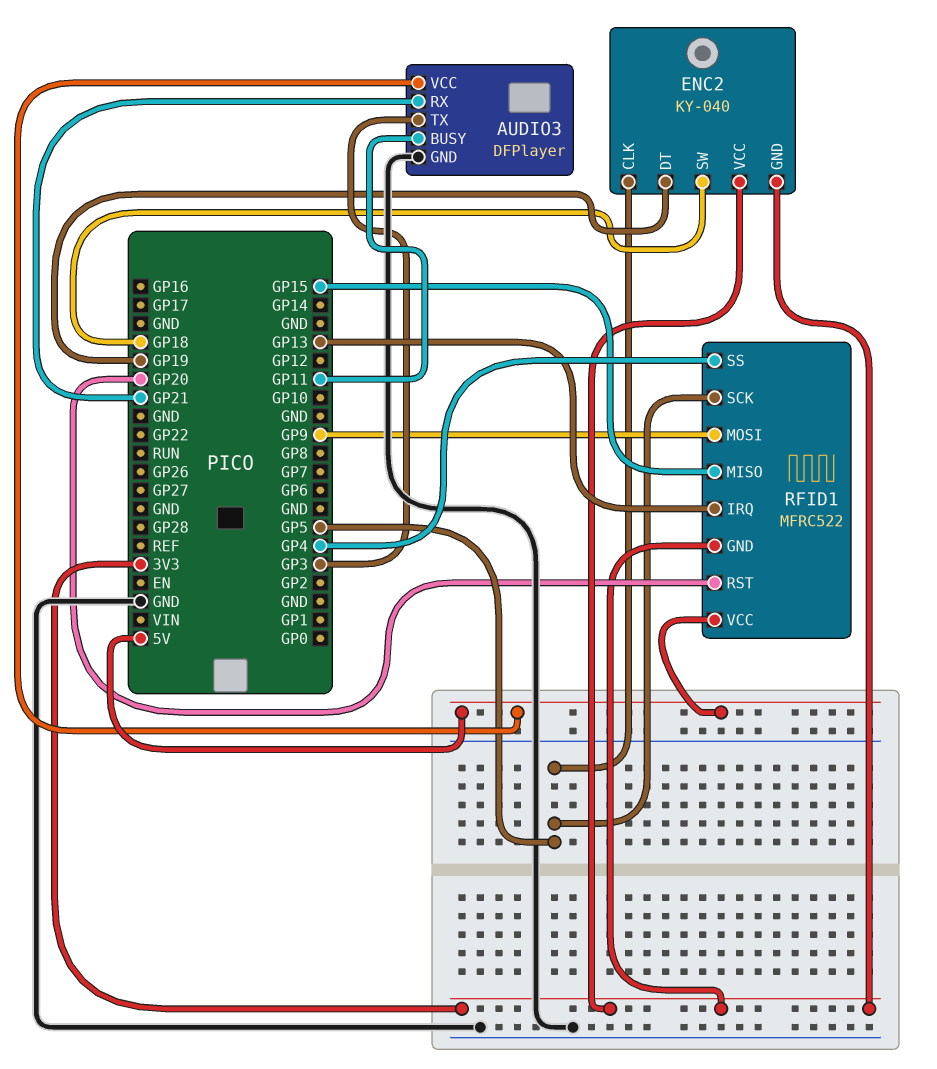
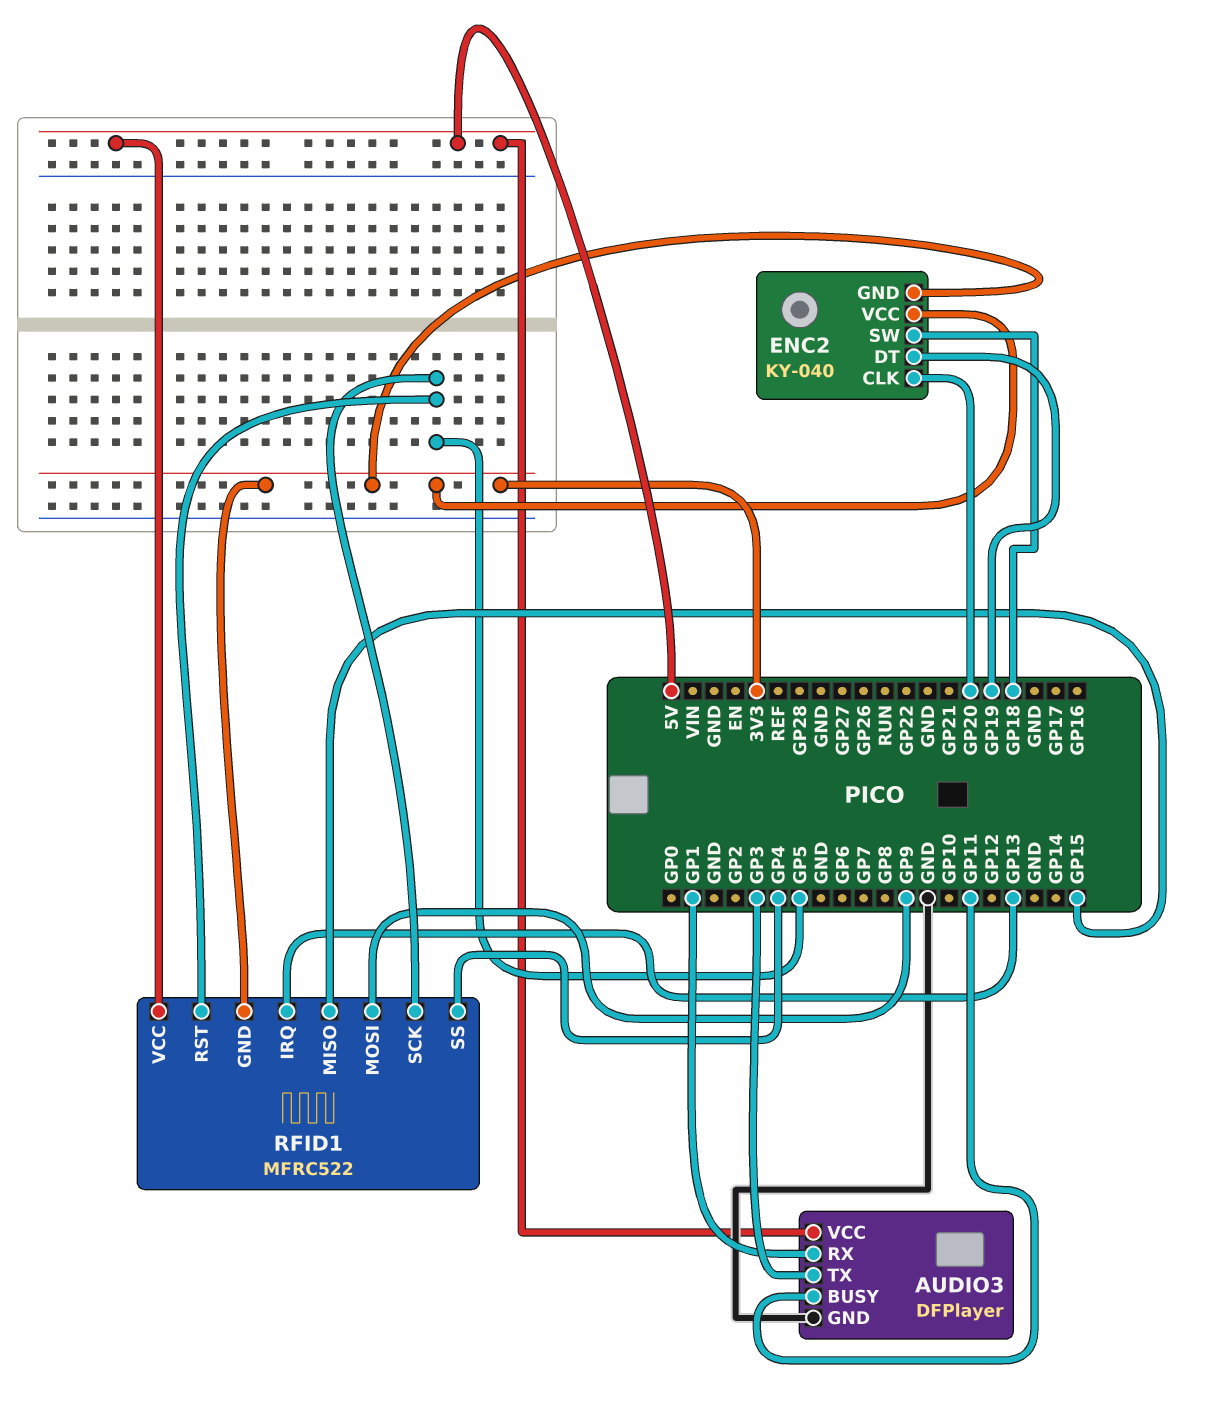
AUDIO3 pin RX: GP21 -> GP1
ENC2 pin CLK: GP5 -> GP20
RFID1 pin RST: GP20 -> GP5

